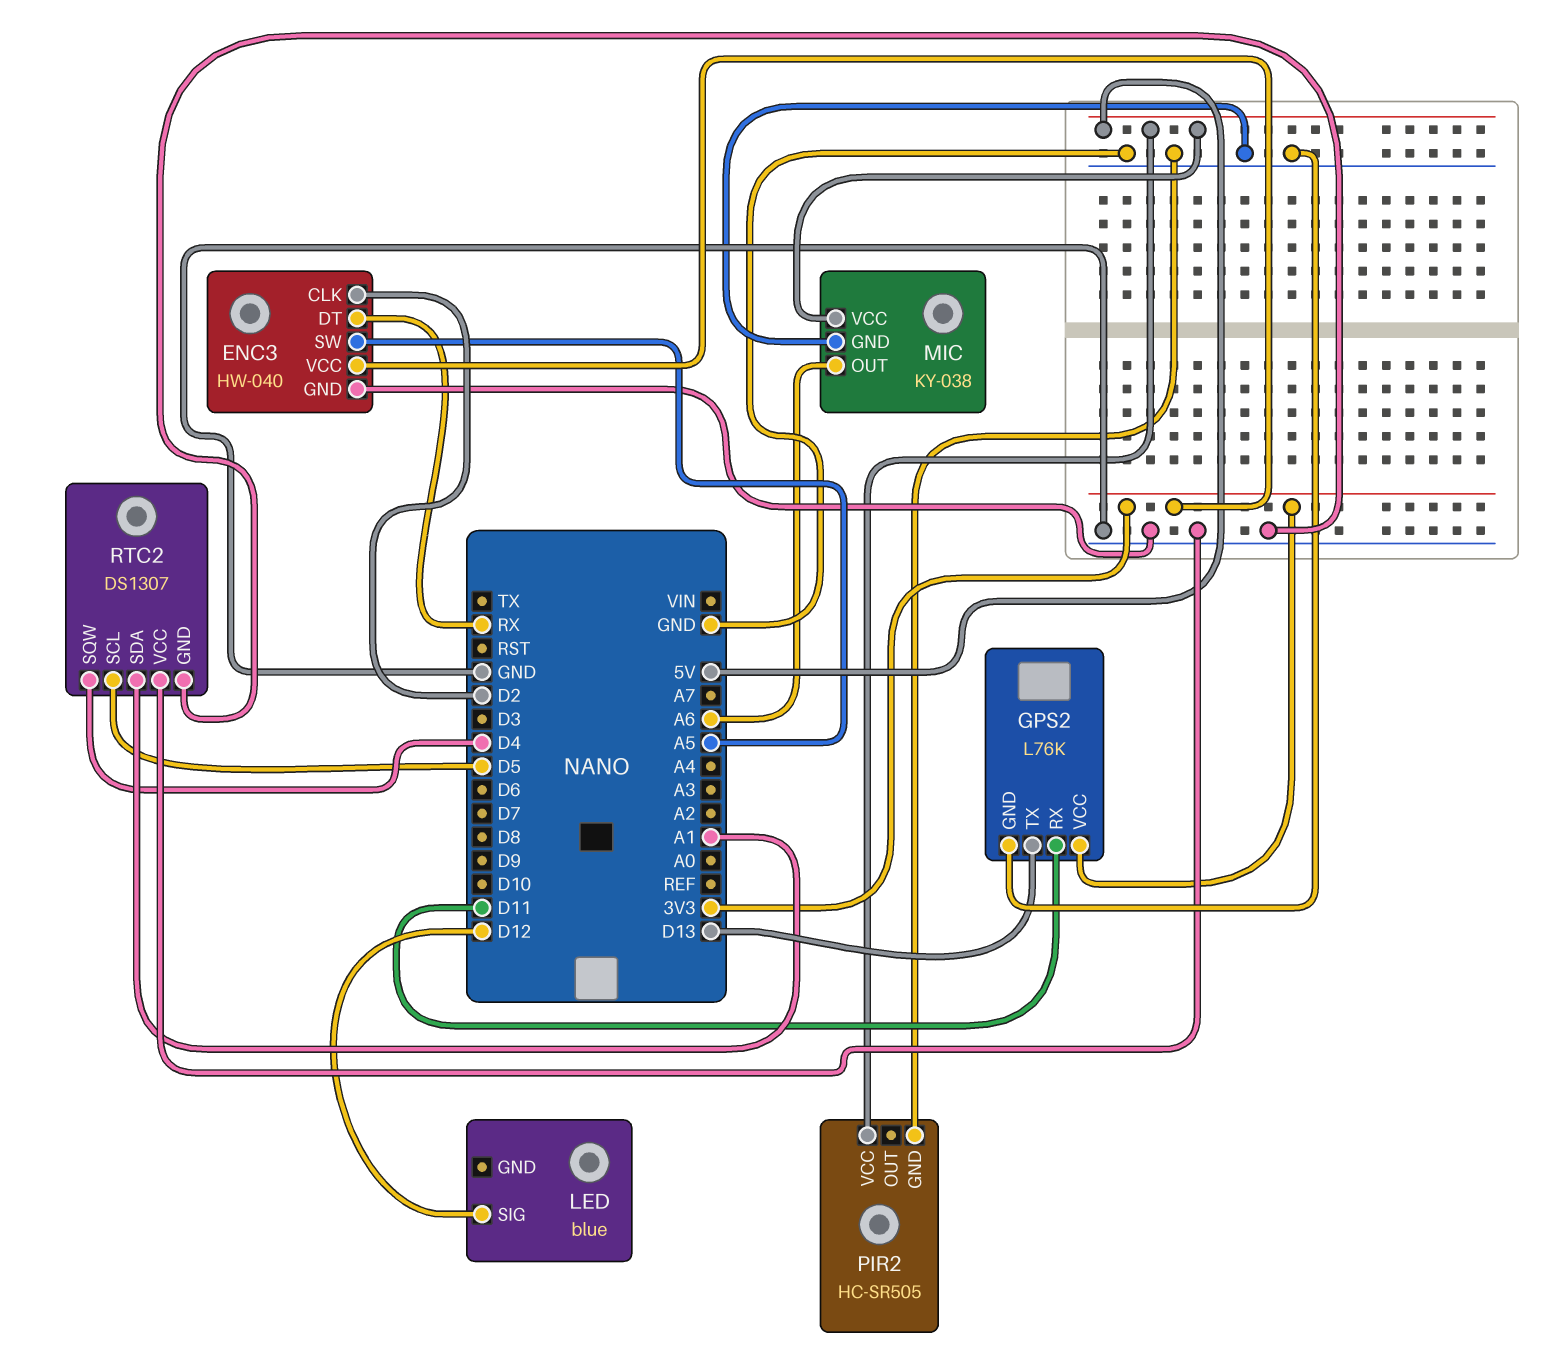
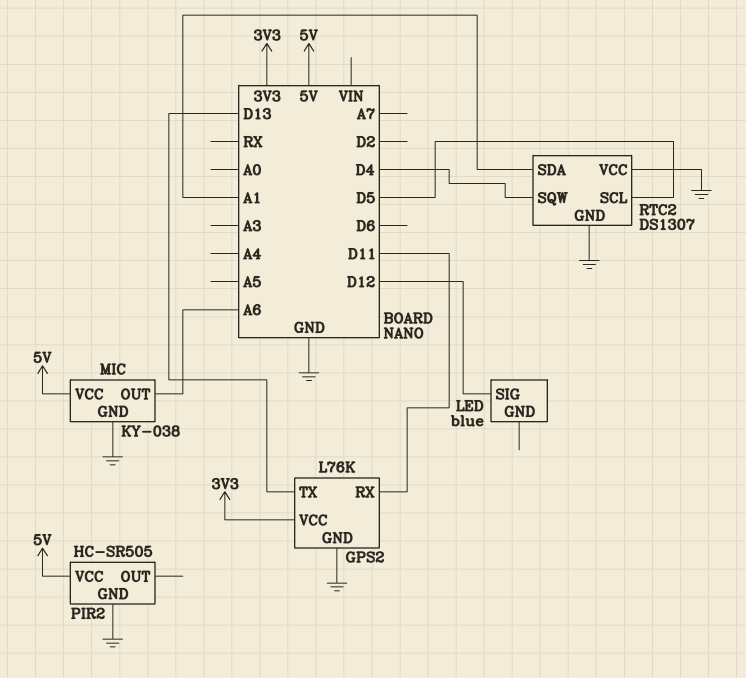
ENC3: HW-040 -> none
ENC3 pin CLK: D2 -> none
ENC3 pin DT: RX -> none
ENC3 pin GND: GND -> none
ENC3 pin SW: A5 -> none
ENC3 pin VCC: 3V3 -> none

